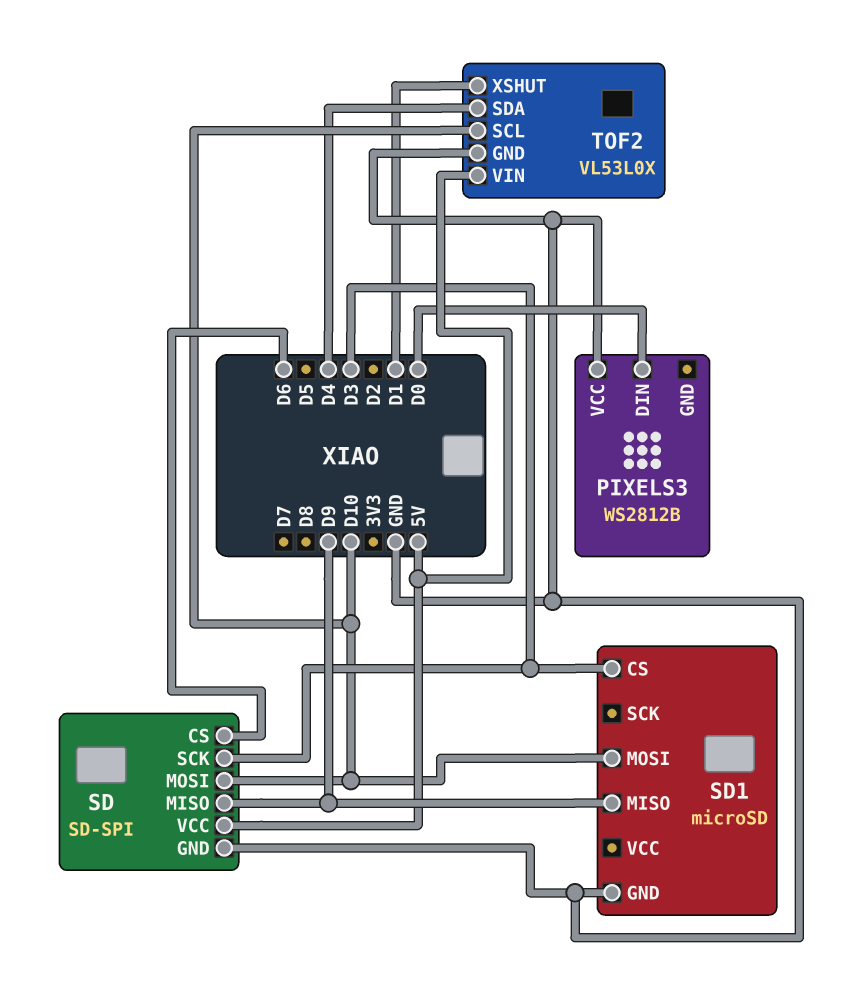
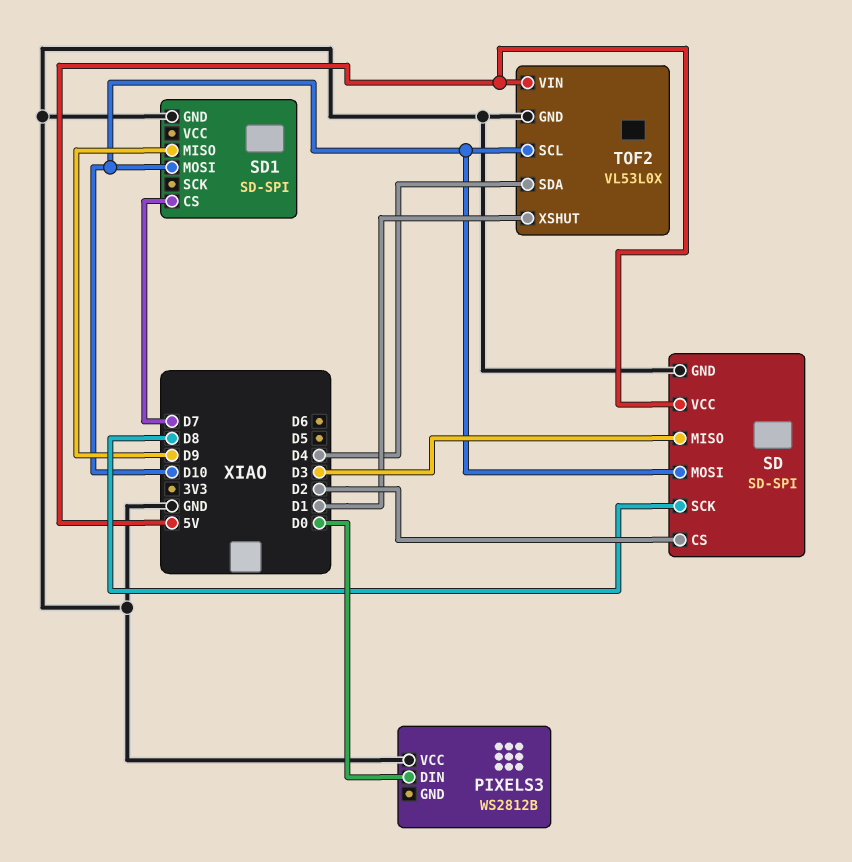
SD pin CS: D6 -> D2
SD pin MISO: D9 -> D3
SD pin SCK: D3 -> D8
SD1: microSD -> SD-SPI
SD1 pin CS: D3 -> D7

